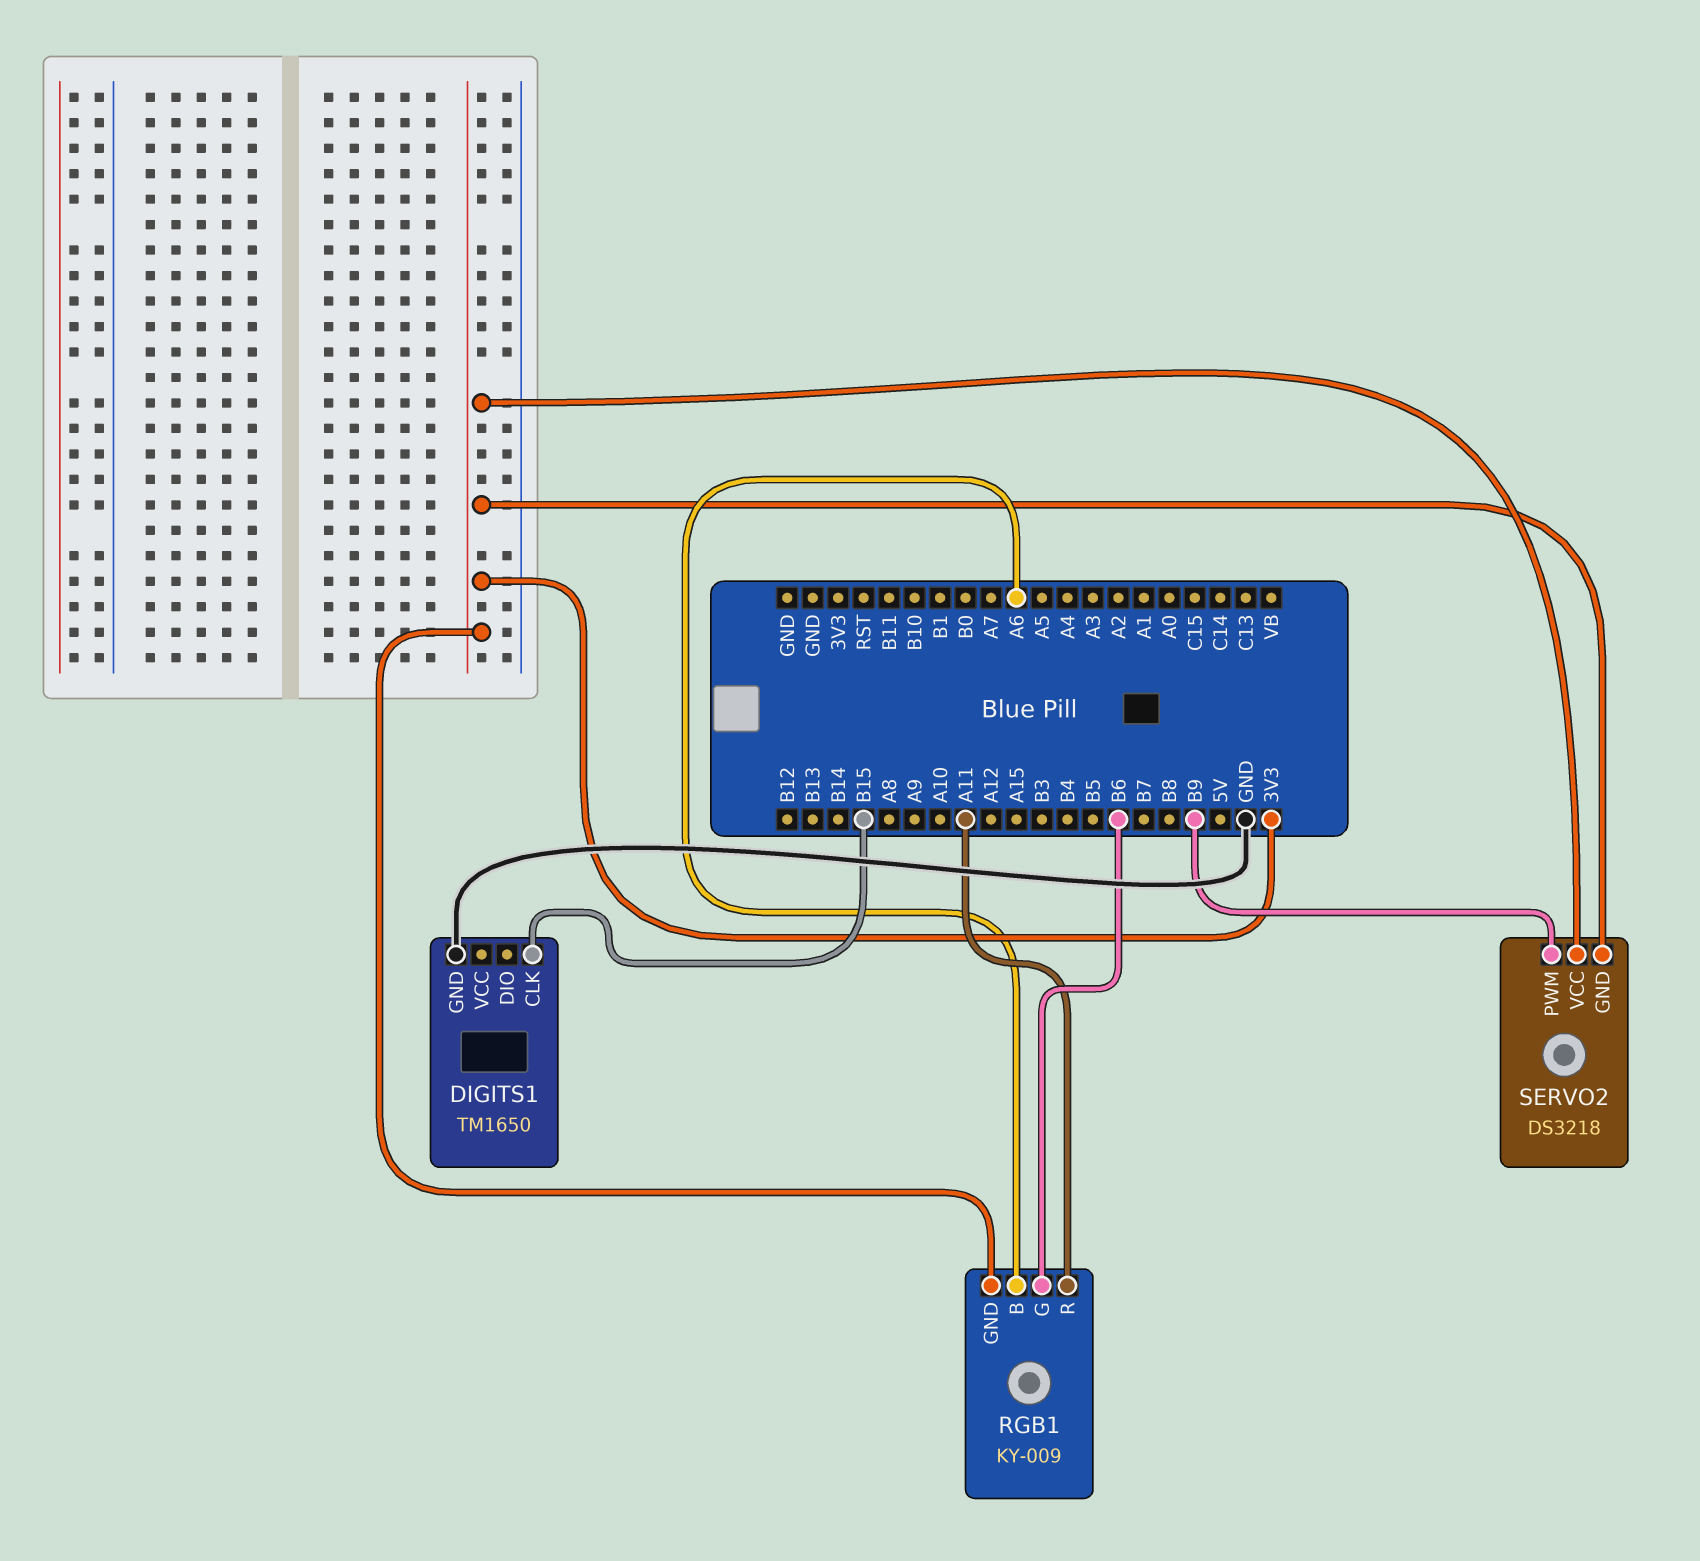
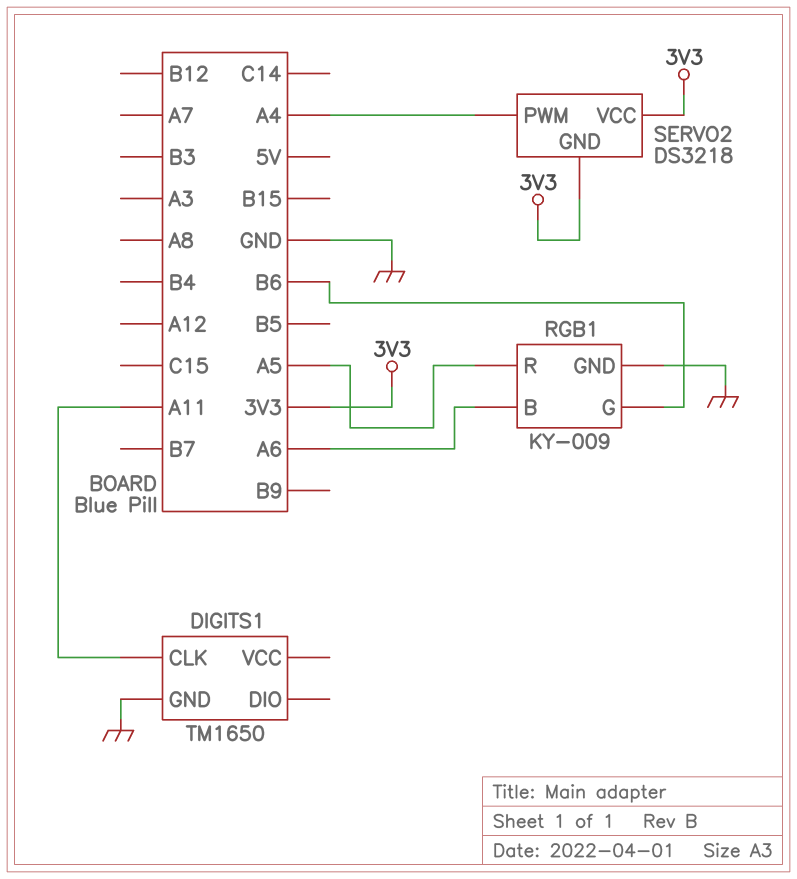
DIGITS1 pin CLK: B15 -> A11
RGB1 pin GND: 3V3 -> GND
RGB1 pin R: A11 -> A5
SERVO2 pin PWM: B9 -> A4

